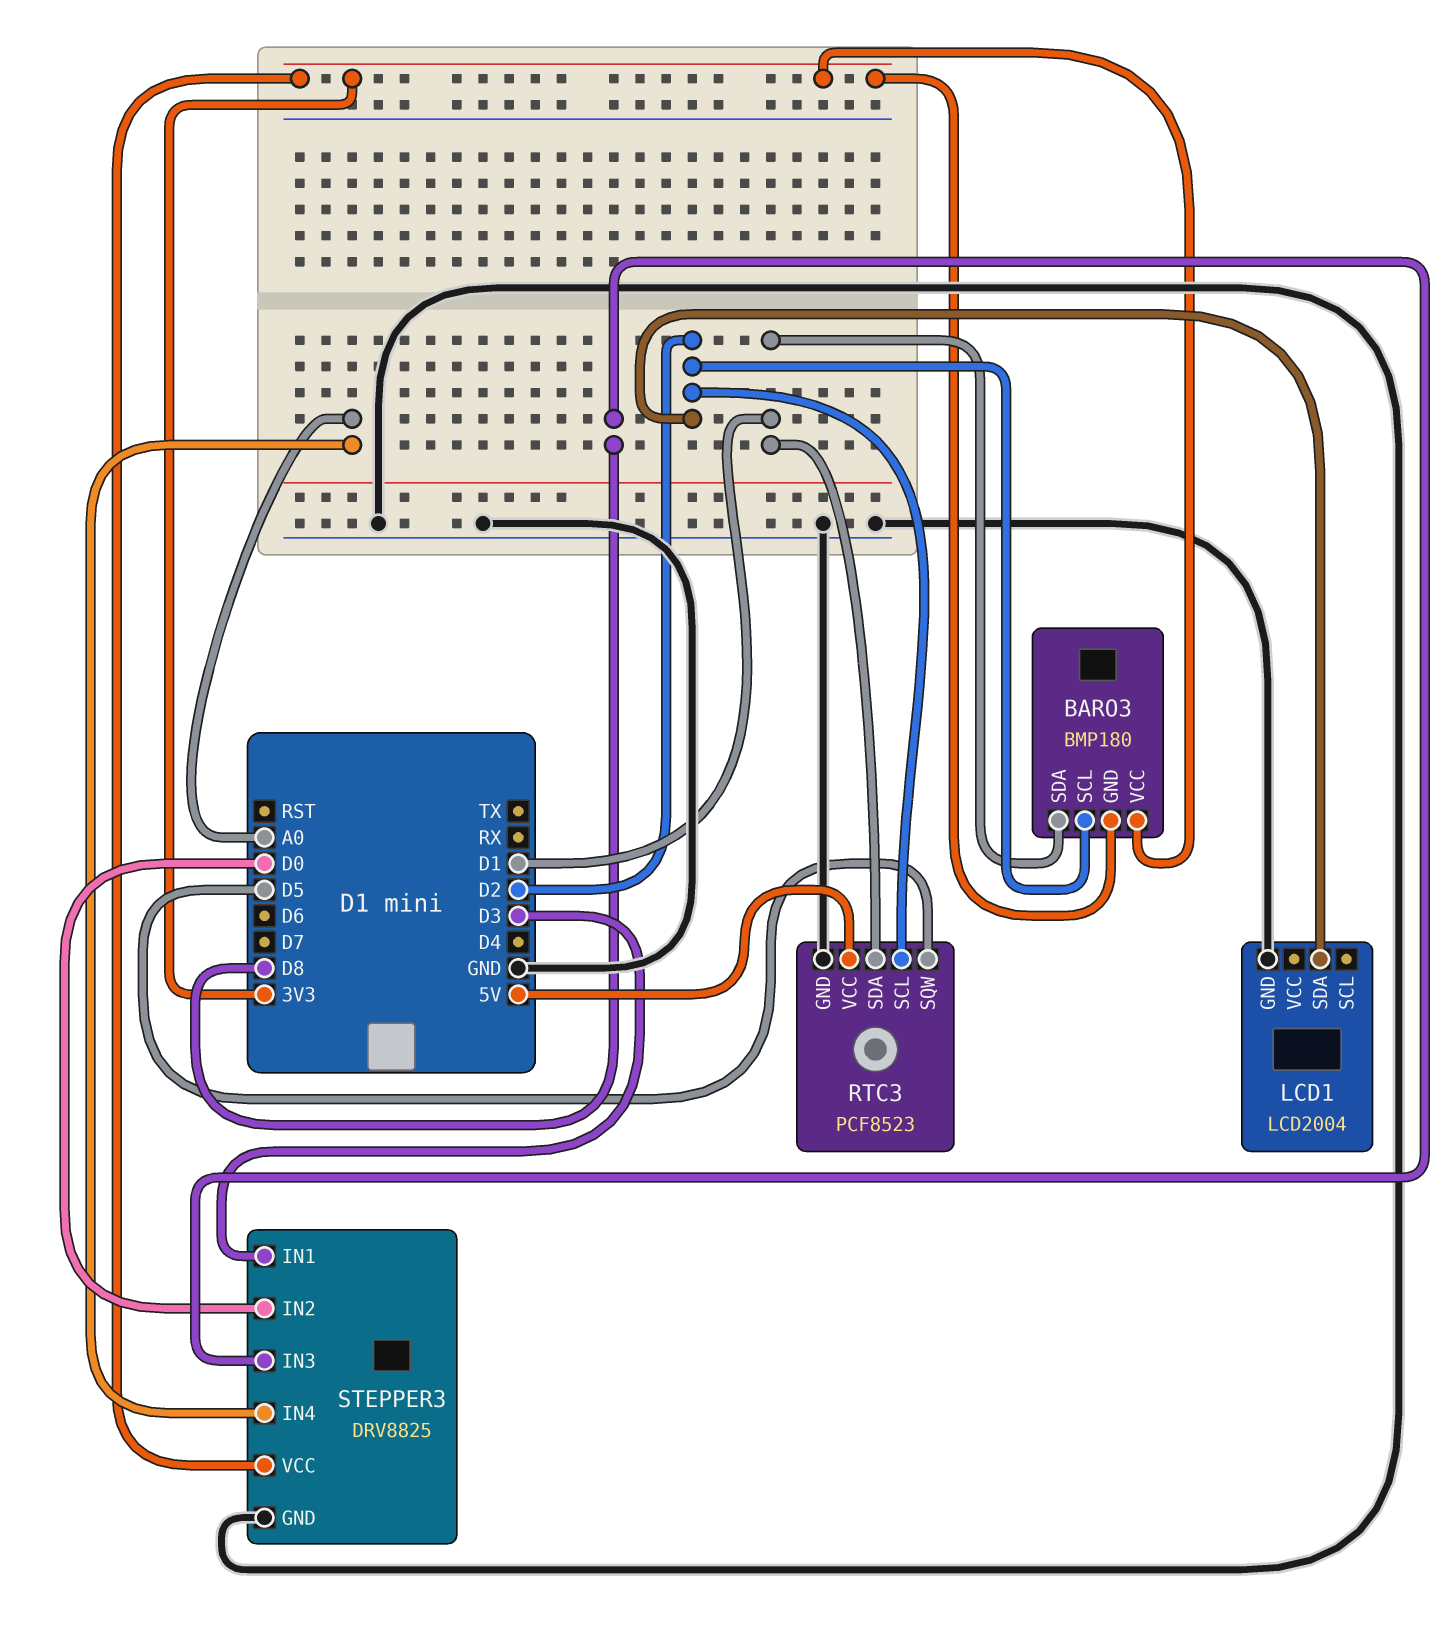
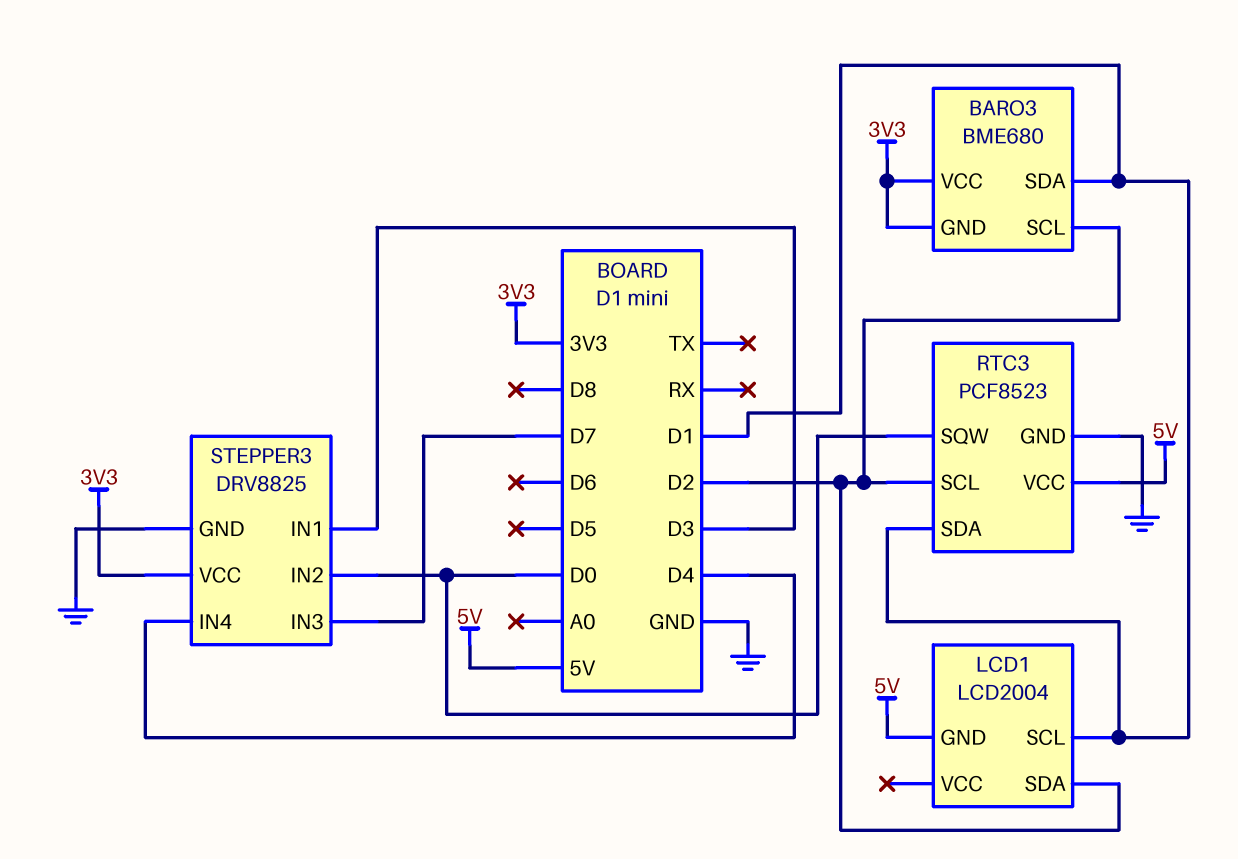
BARO3: BMP180 -> BME680
LCD1 pin GND: GND -> 5V
LCD1 pin SCL: none -> D1
RTC3 pin SQW: D5 -> D0
STEPPER3 pin IN3: D8 -> D7
STEPPER3 pin IN4: A0 -> D4

